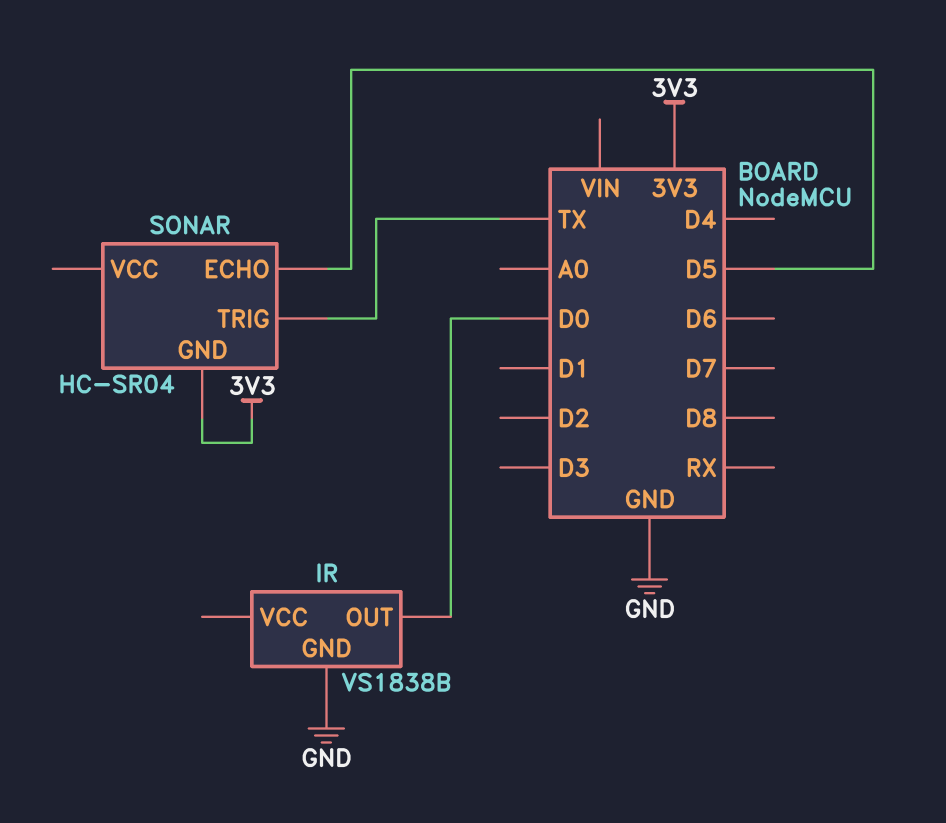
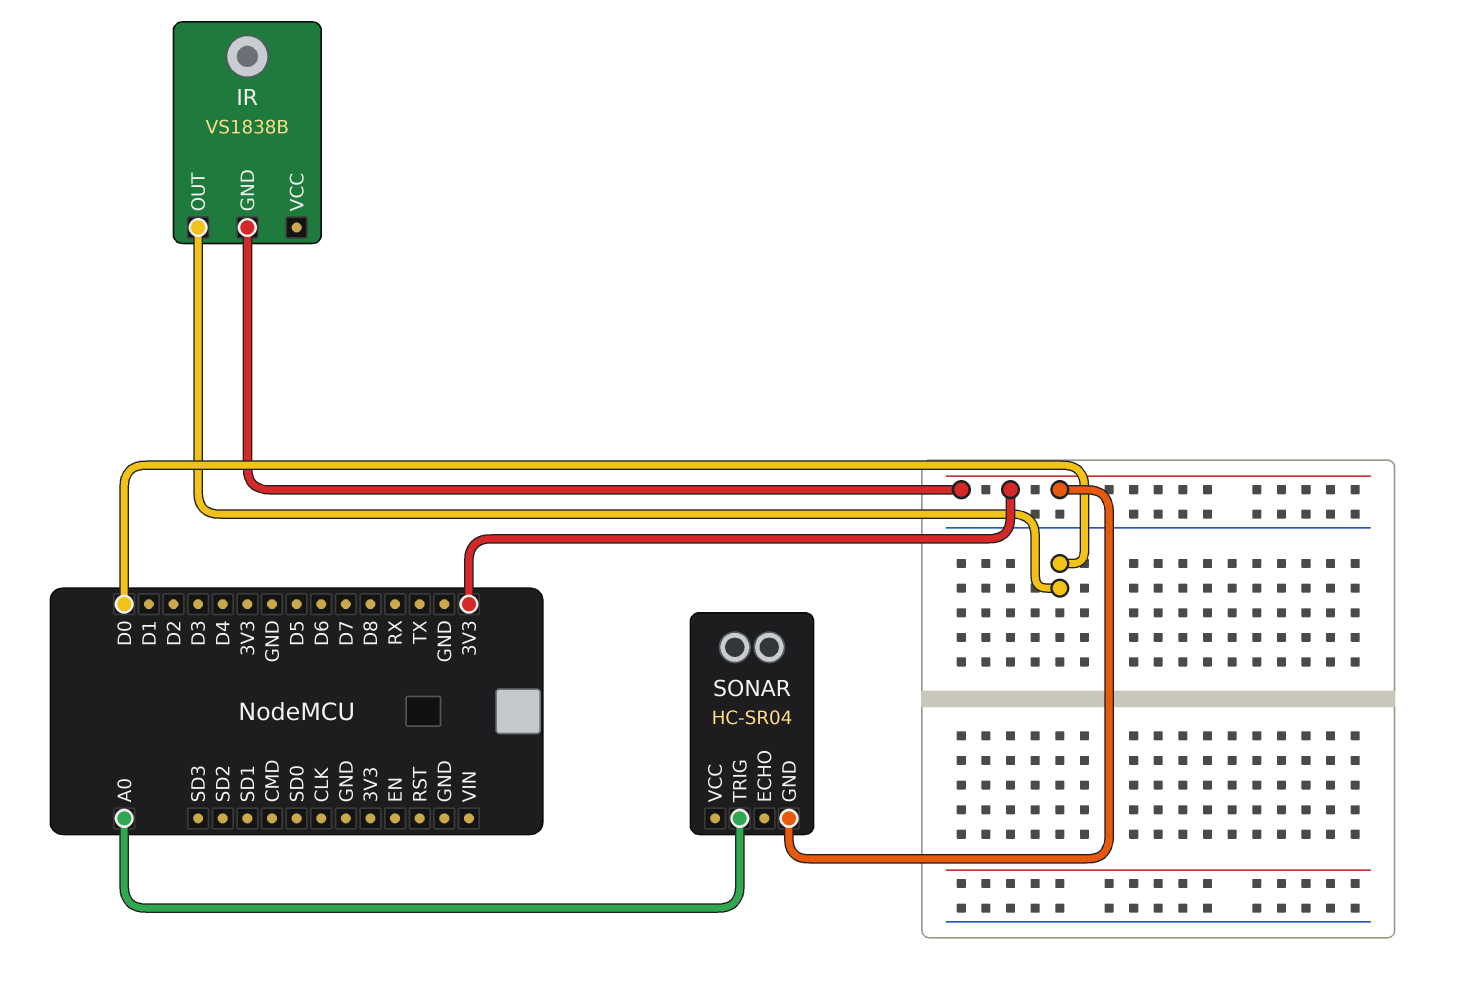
IR pin GND: GND -> 3V3
SONAR pin ECHO: D5 -> none
SONAR pin TRIG: TX -> A0

